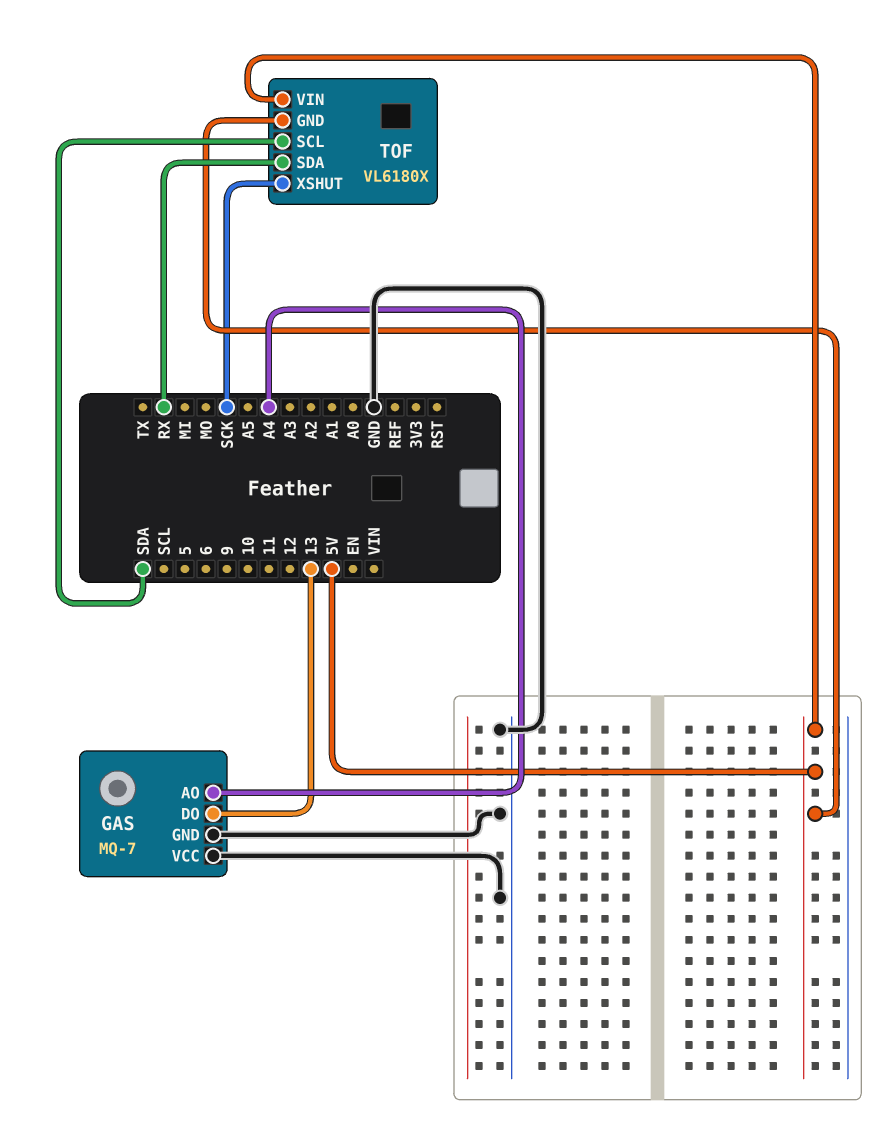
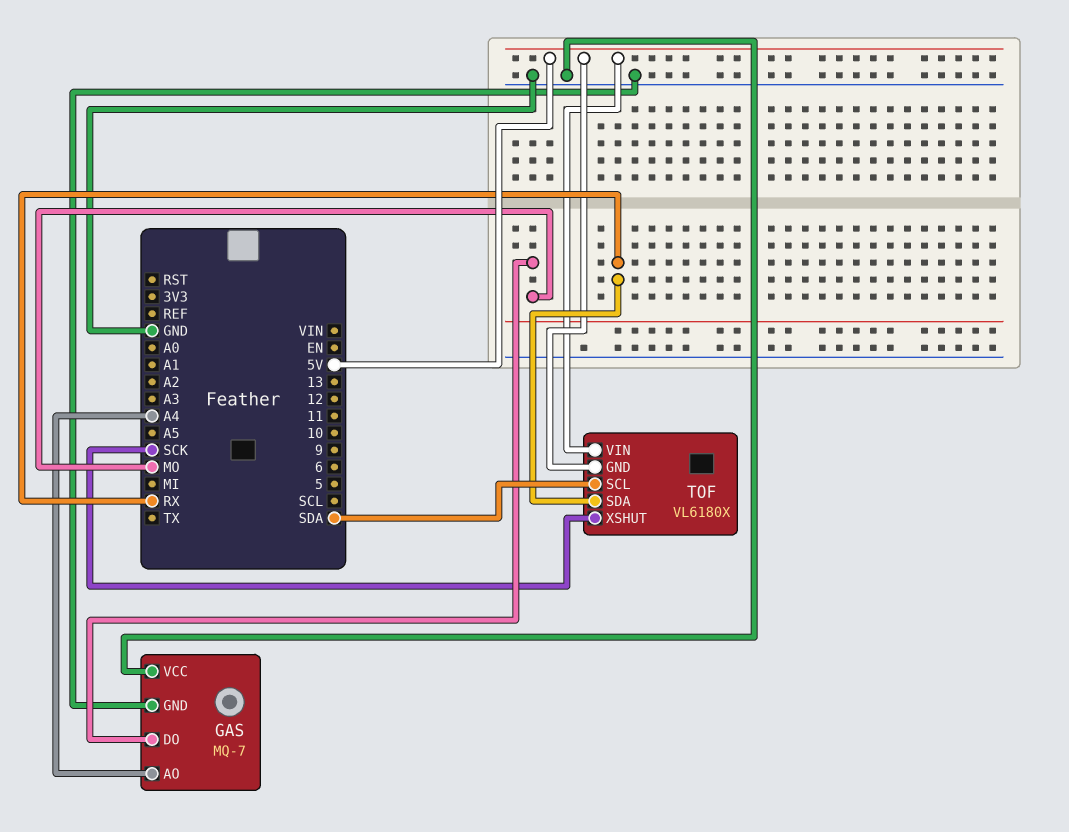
GAS pin DO: 13 -> MO

